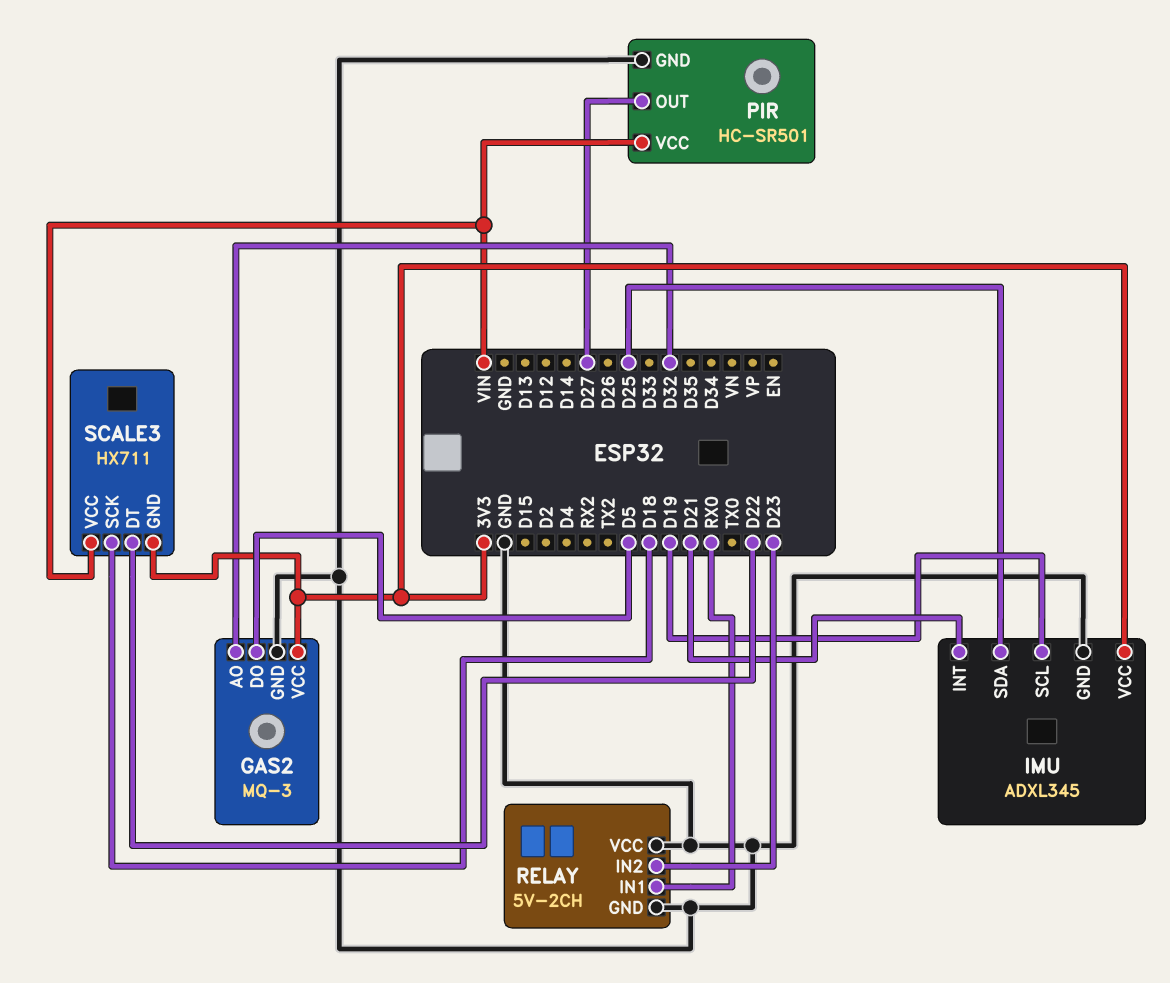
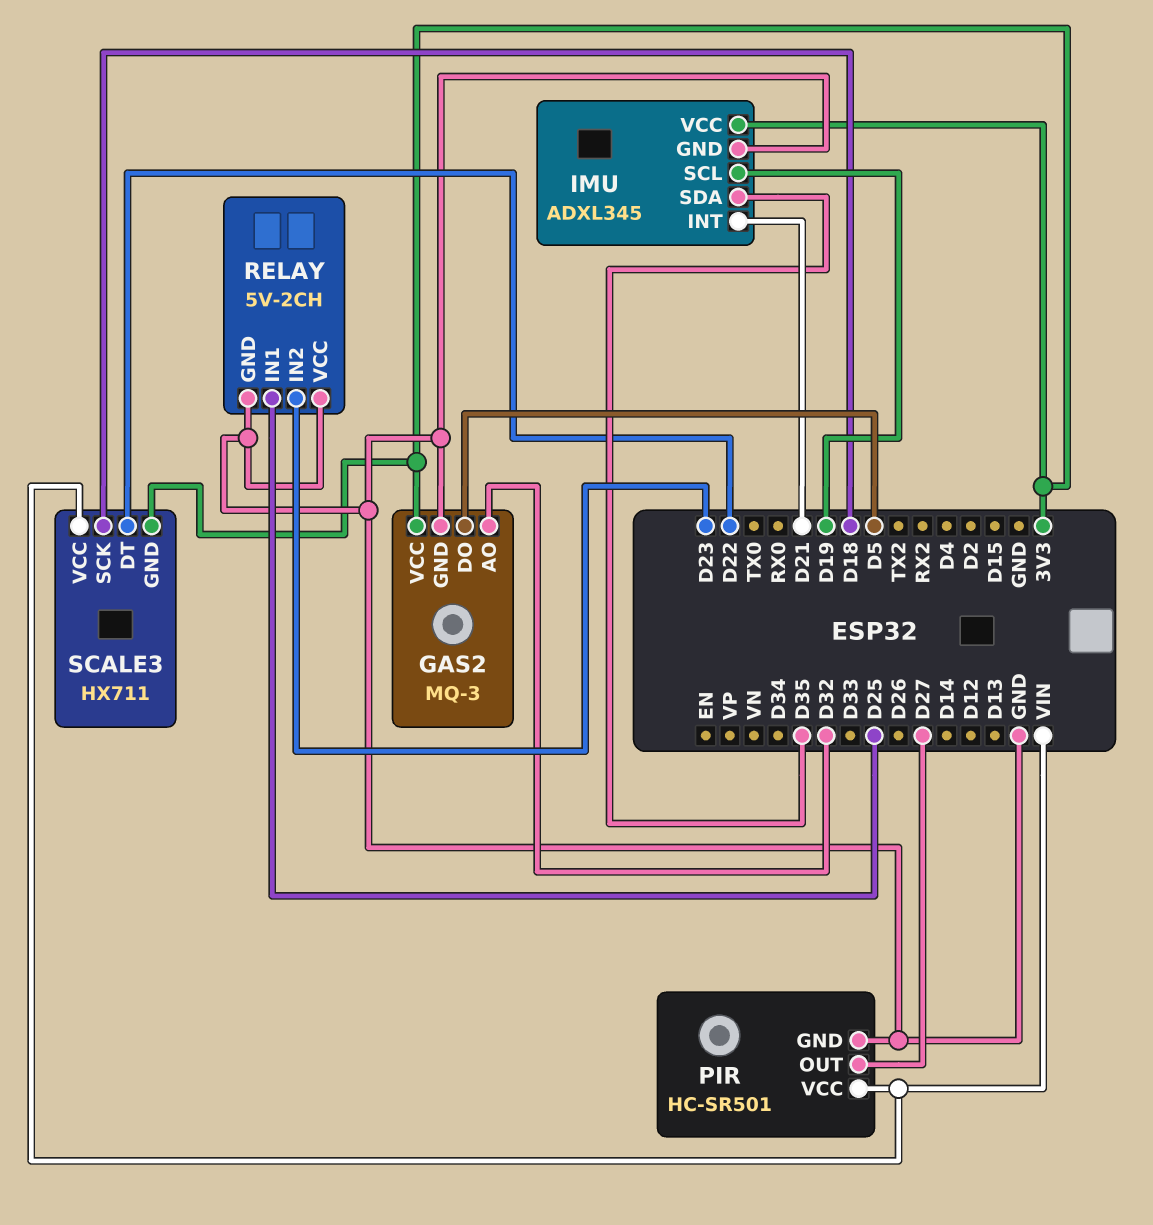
IMU pin SDA: D25 -> D35
RELAY pin IN1: RX0 -> D25

